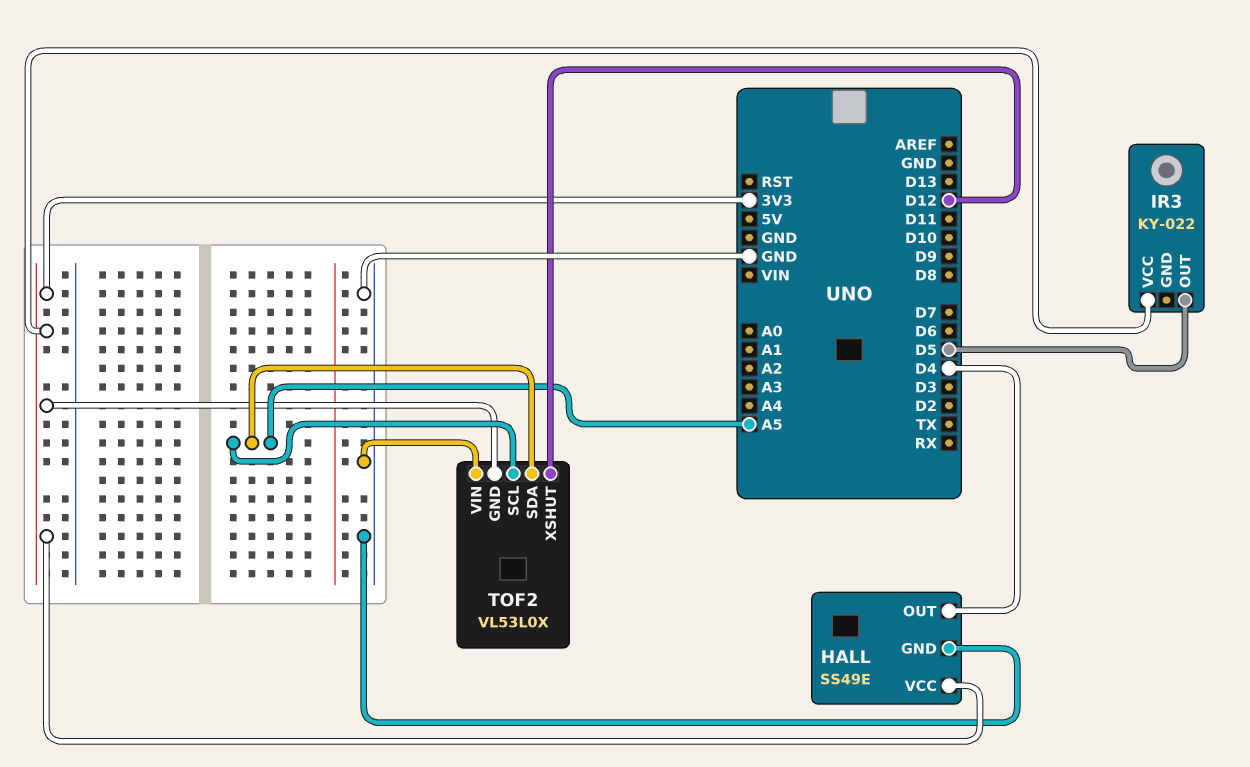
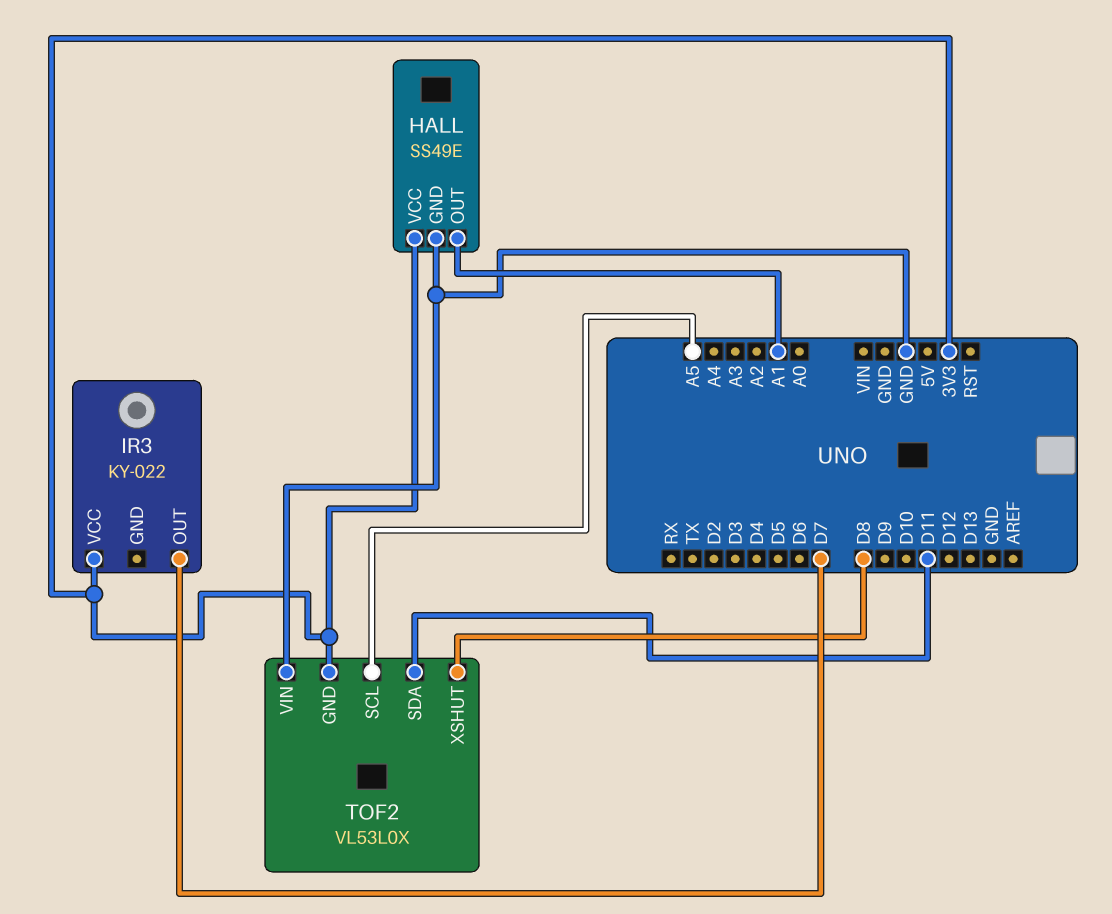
HALL pin OUT: D4 -> A1
IR3 pin OUT: D5 -> D7
TOF2 pin SDA: A5 -> D11
TOF2 pin XSHUT: D12 -> D8

